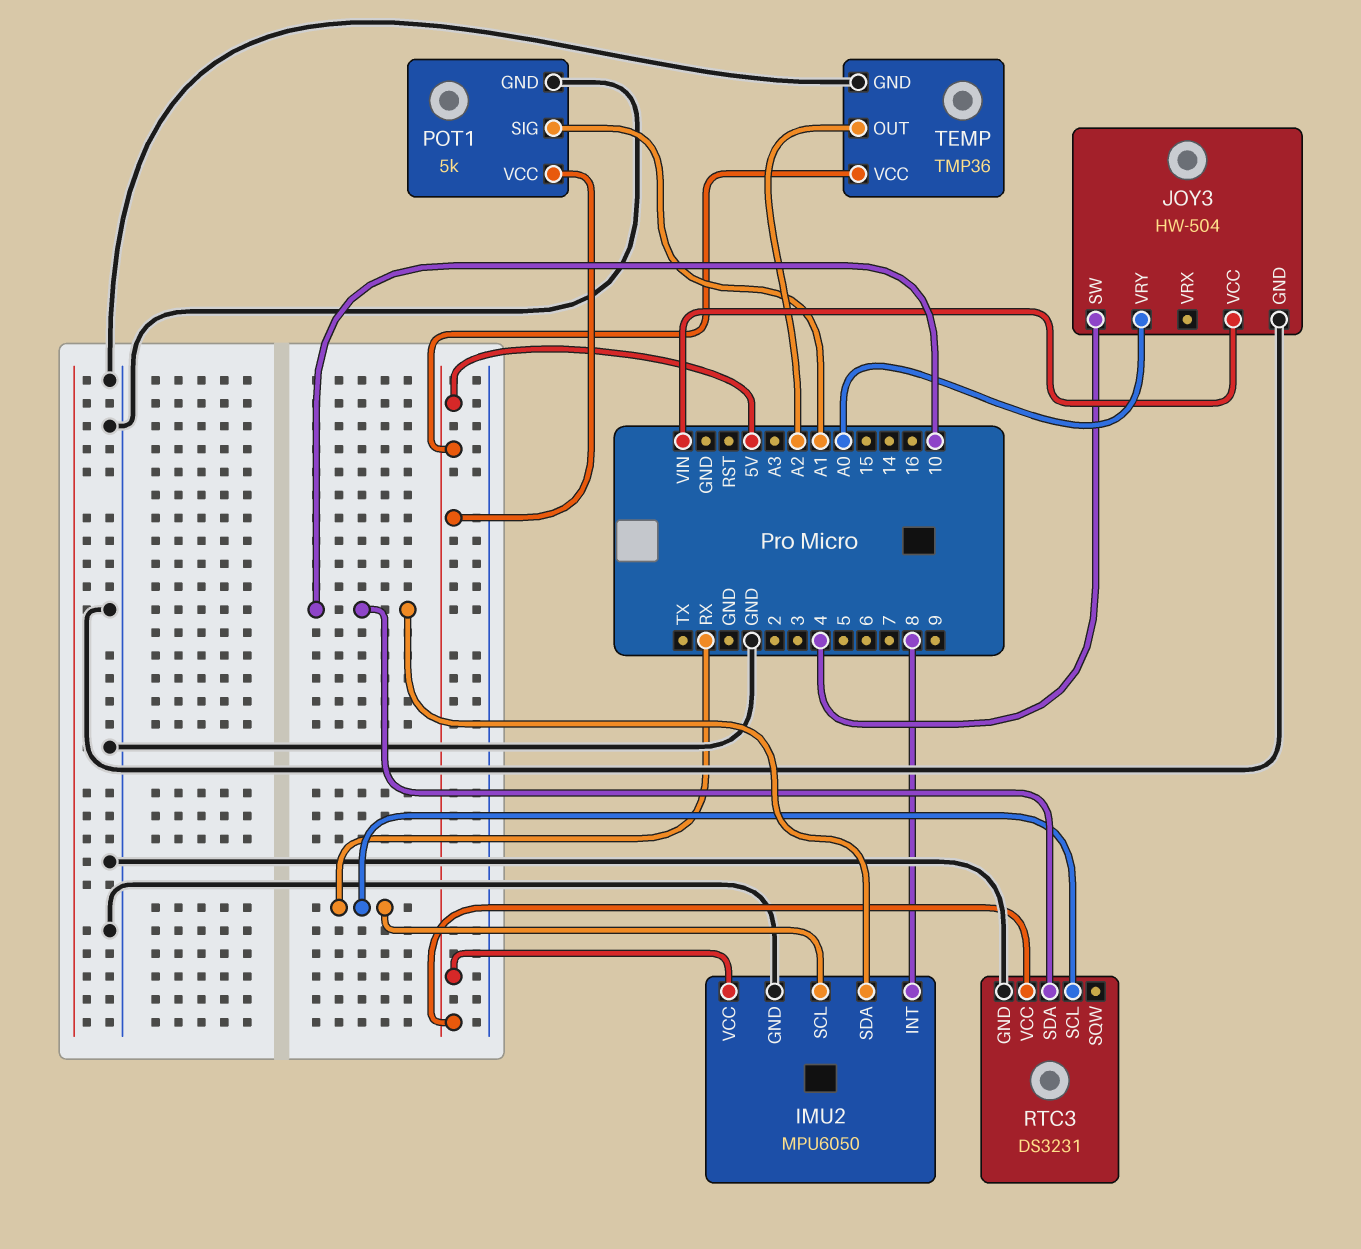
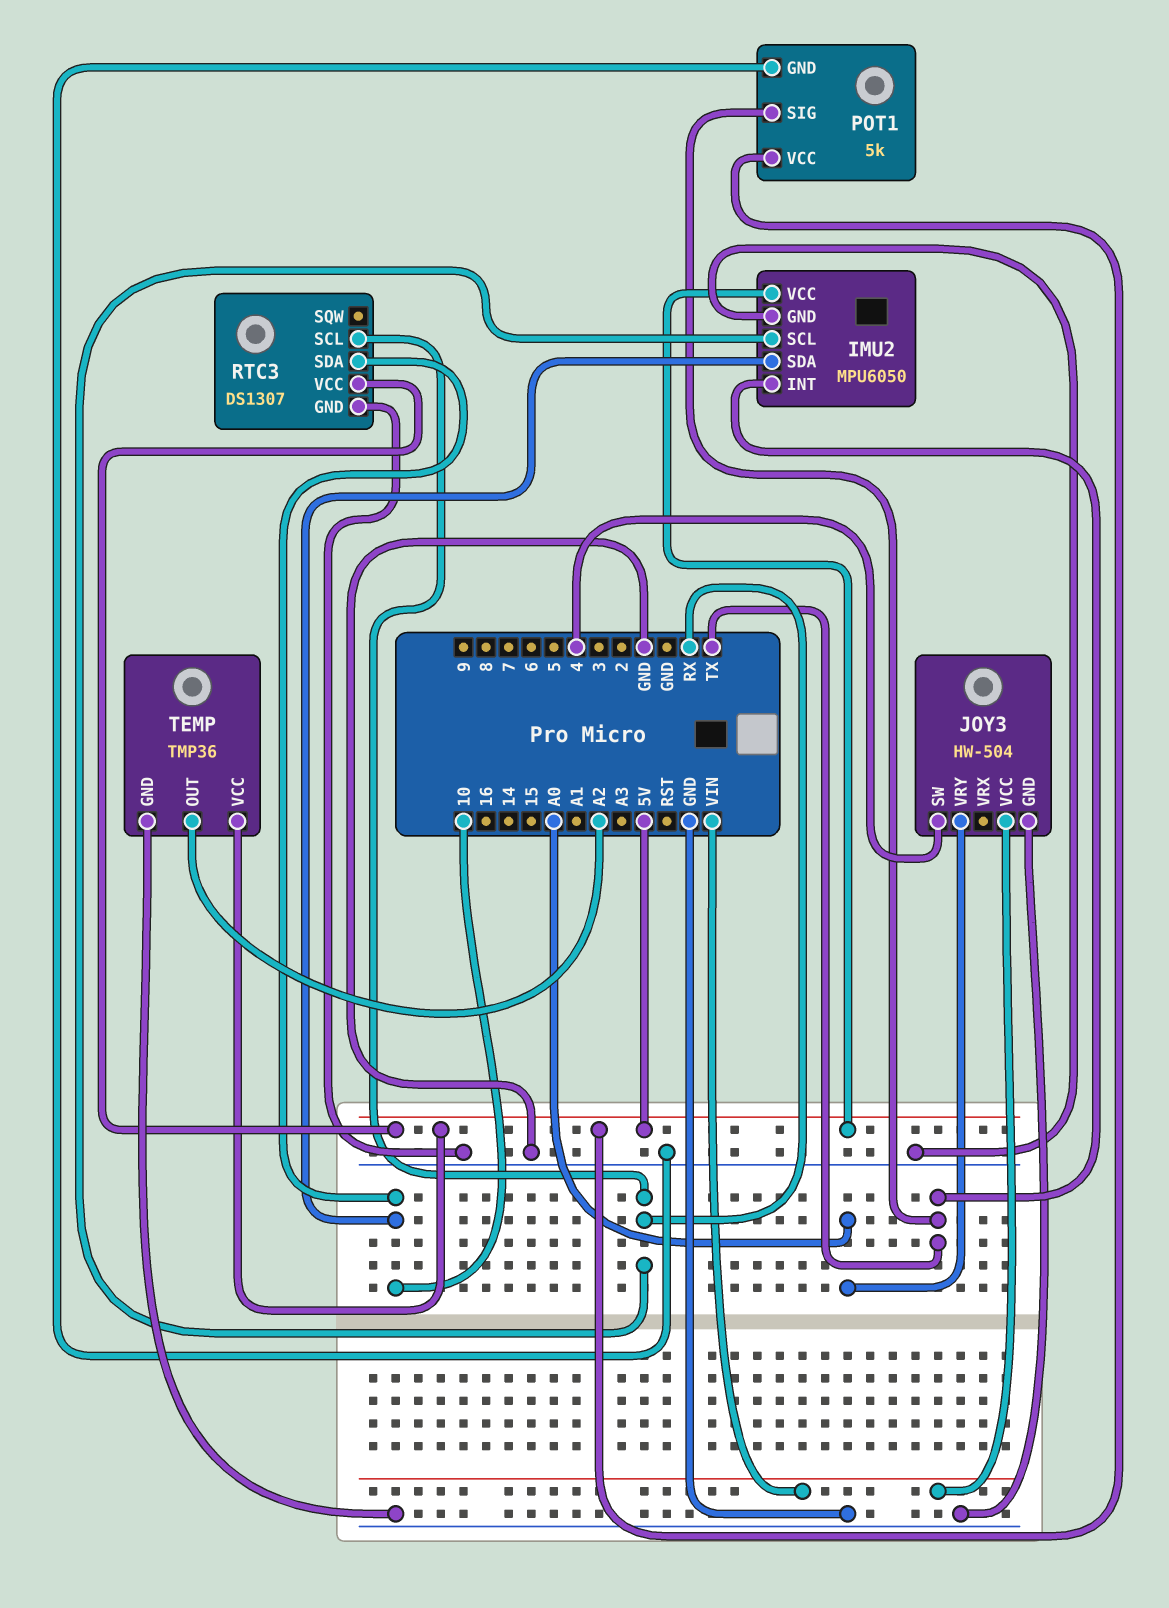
IMU2 pin INT: 8 -> TX
POT1 pin SIG: A1 -> TX
RTC3: DS3231 -> DS1307

